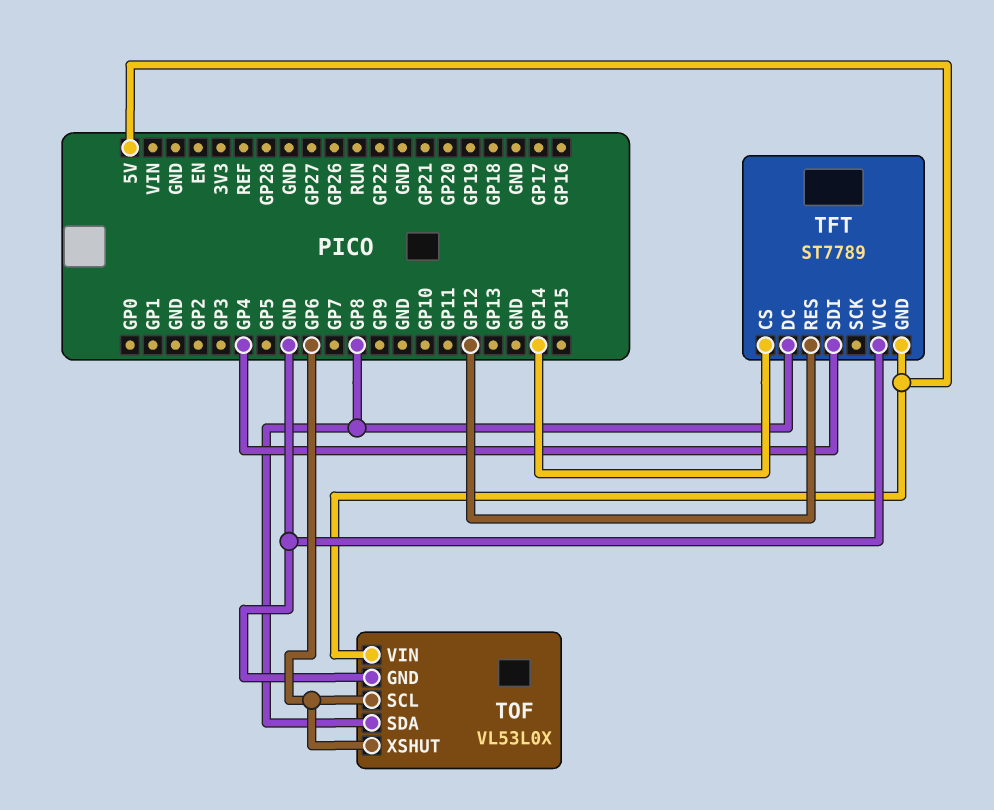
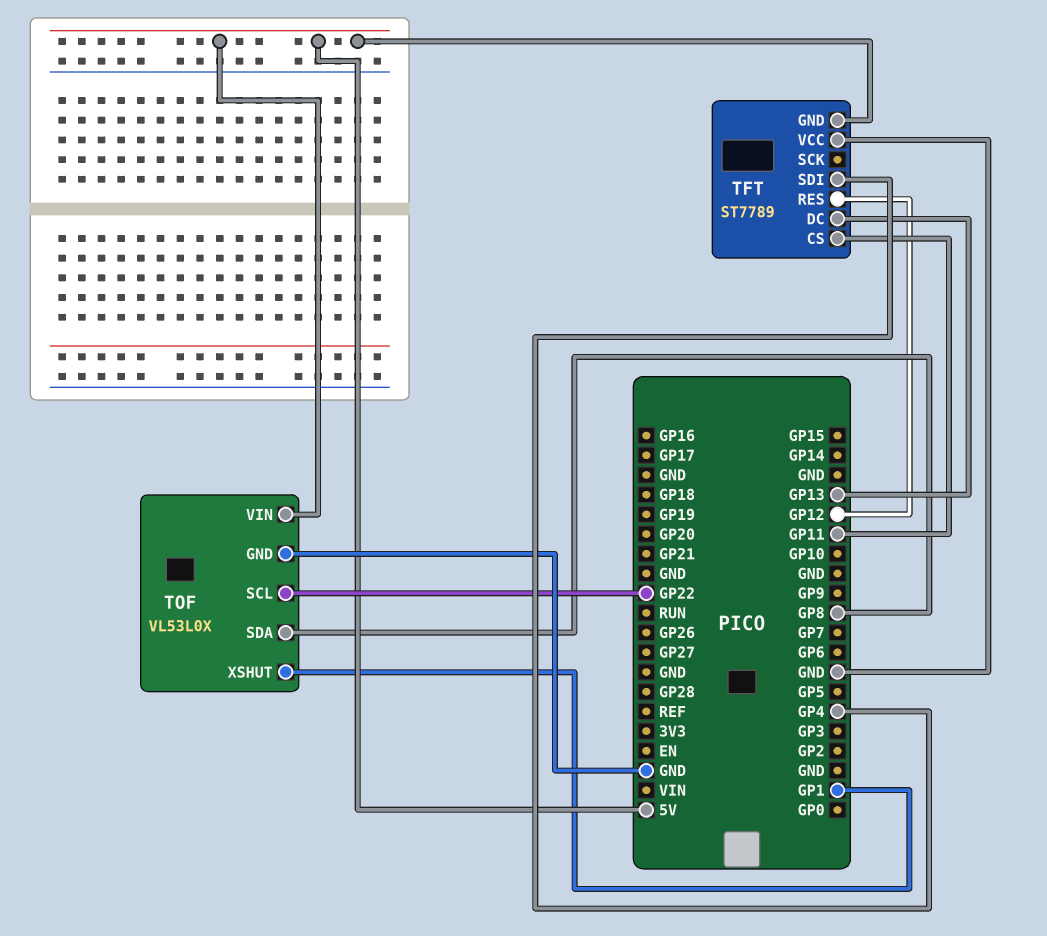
TFT pin CS: GP14 -> GP11
TFT pin DC: GP8 -> GP13
TOF pin SCL: GP6 -> GP22
TOF pin XSHUT: GP6 -> GP1

